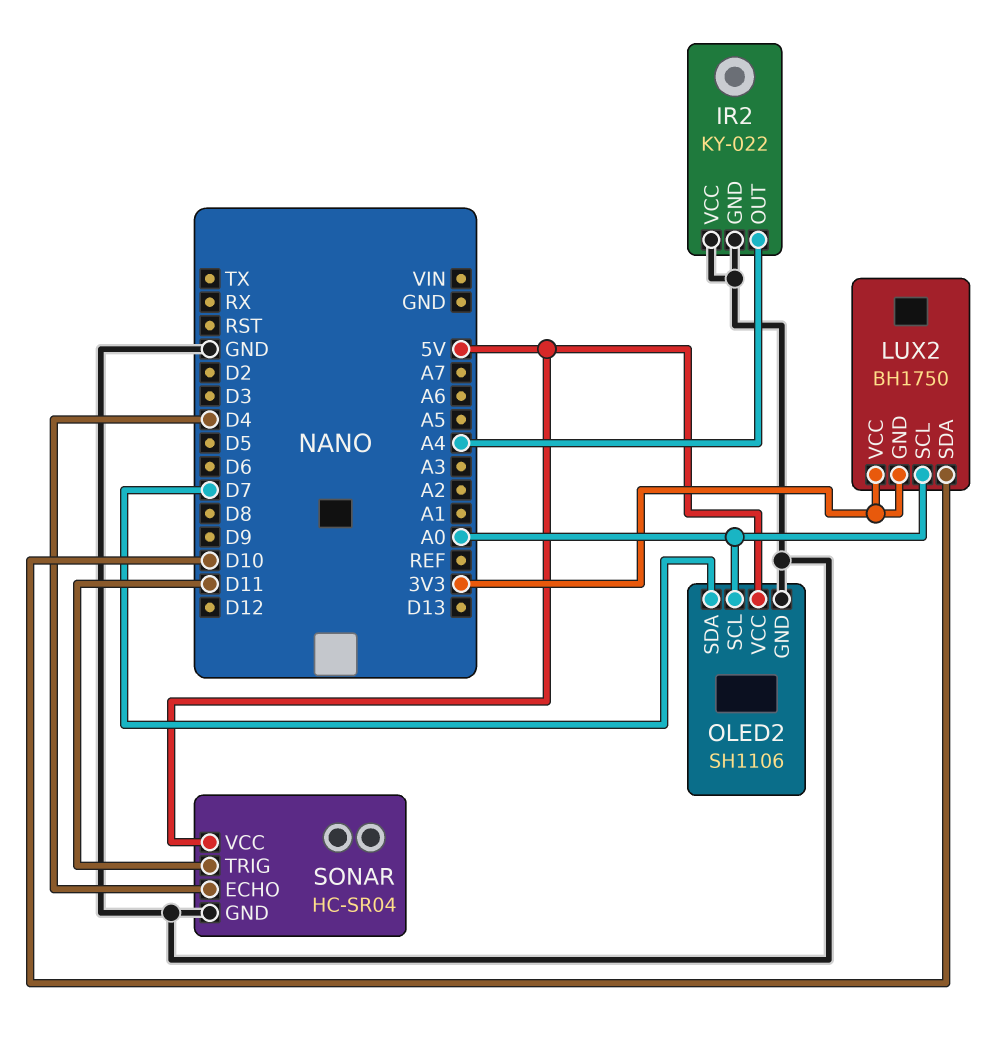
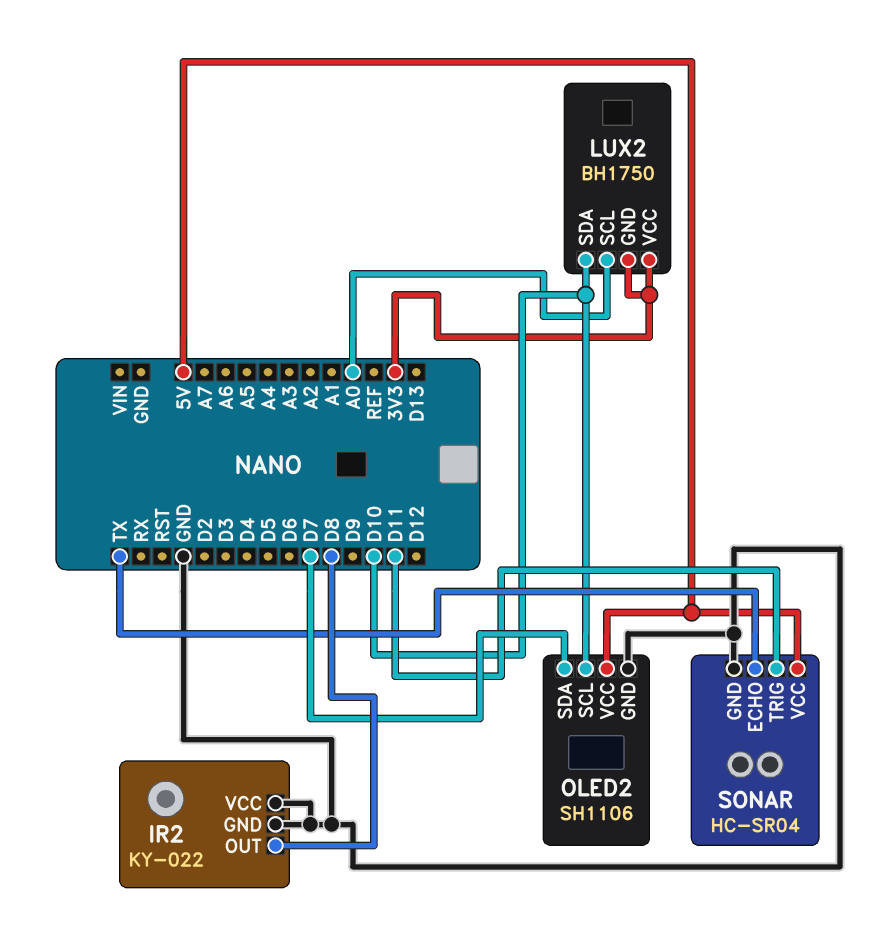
IR2 pin OUT: A4 -> D8
OLED2 pin SCL: A0 -> D10
SONAR pin ECHO: D4 -> TX

